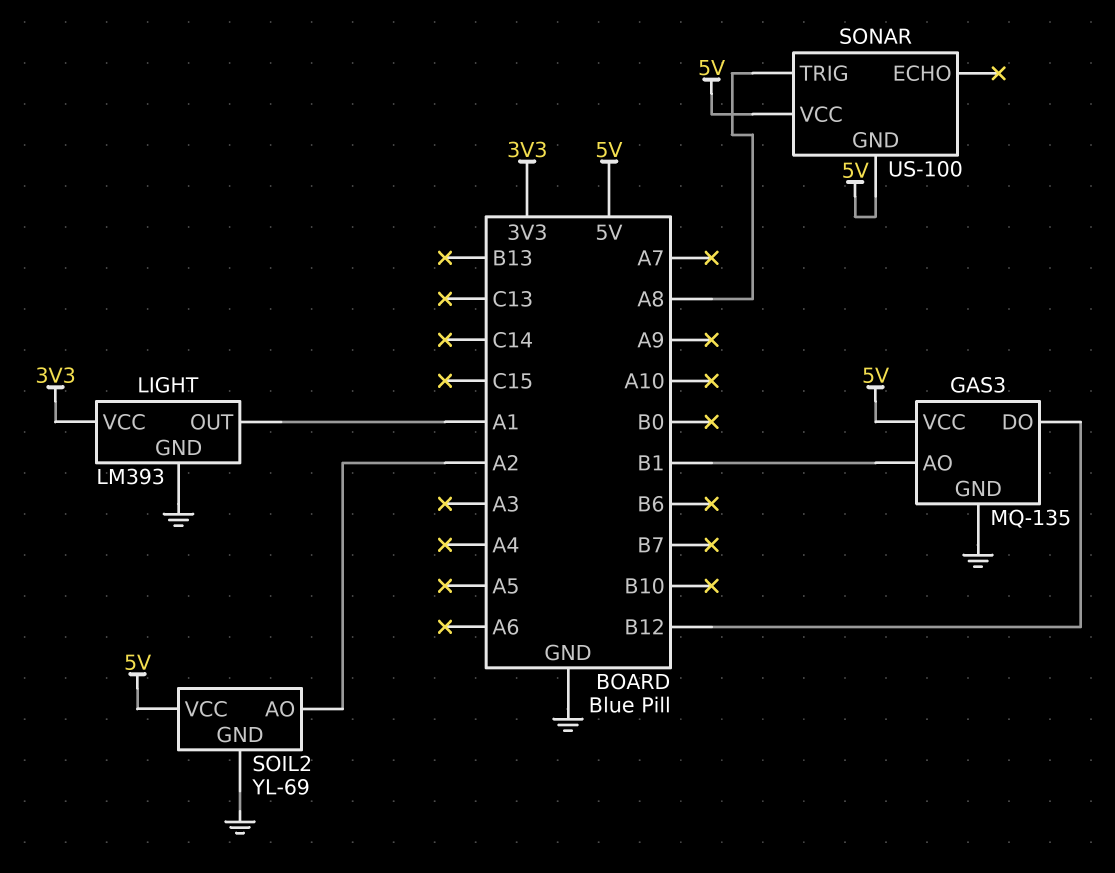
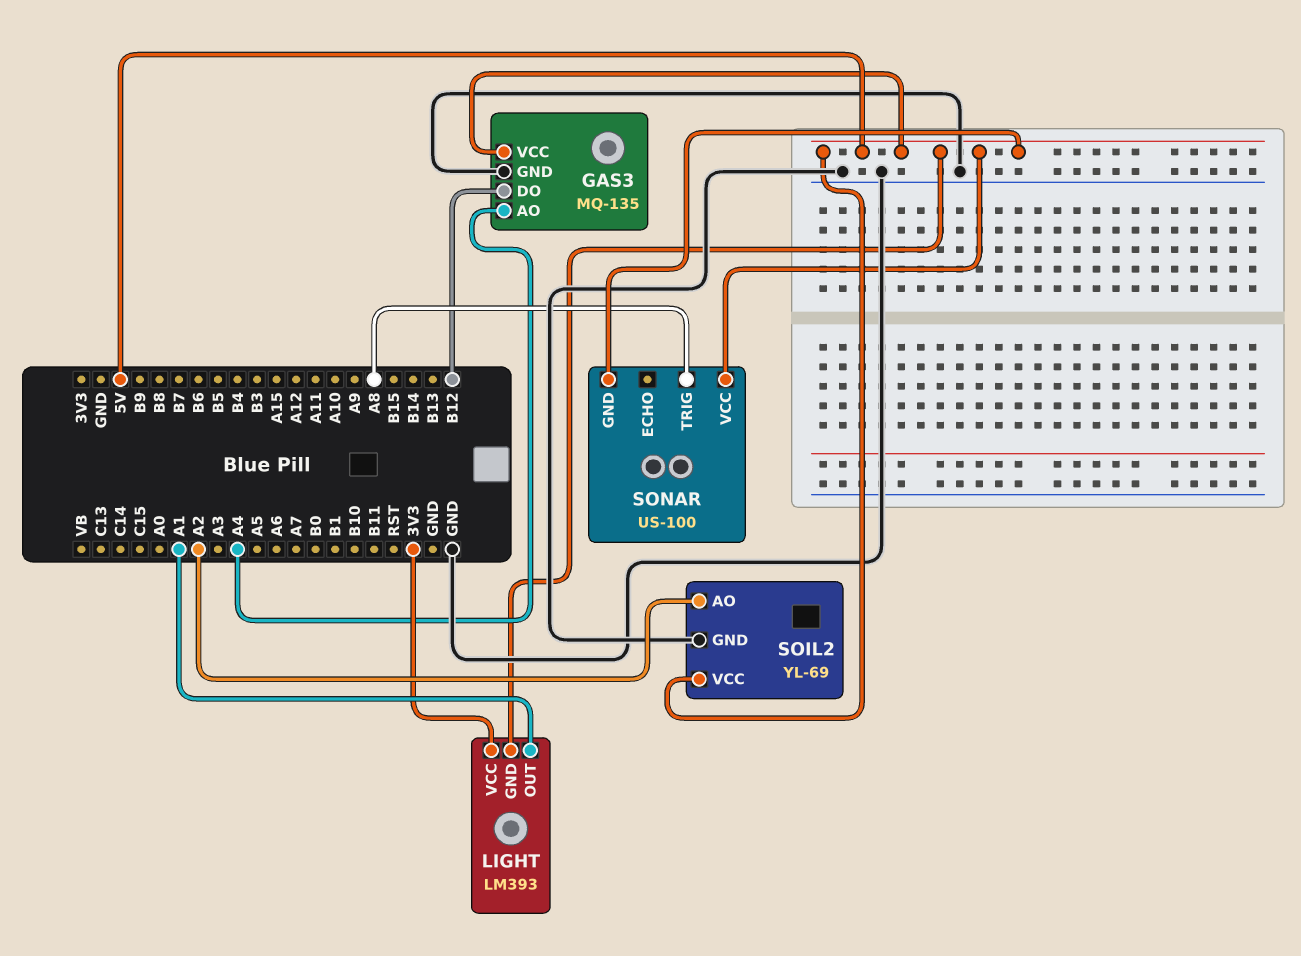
GAS3 pin AO: B1 -> A4
LIGHT pin GND: GND -> 5V

